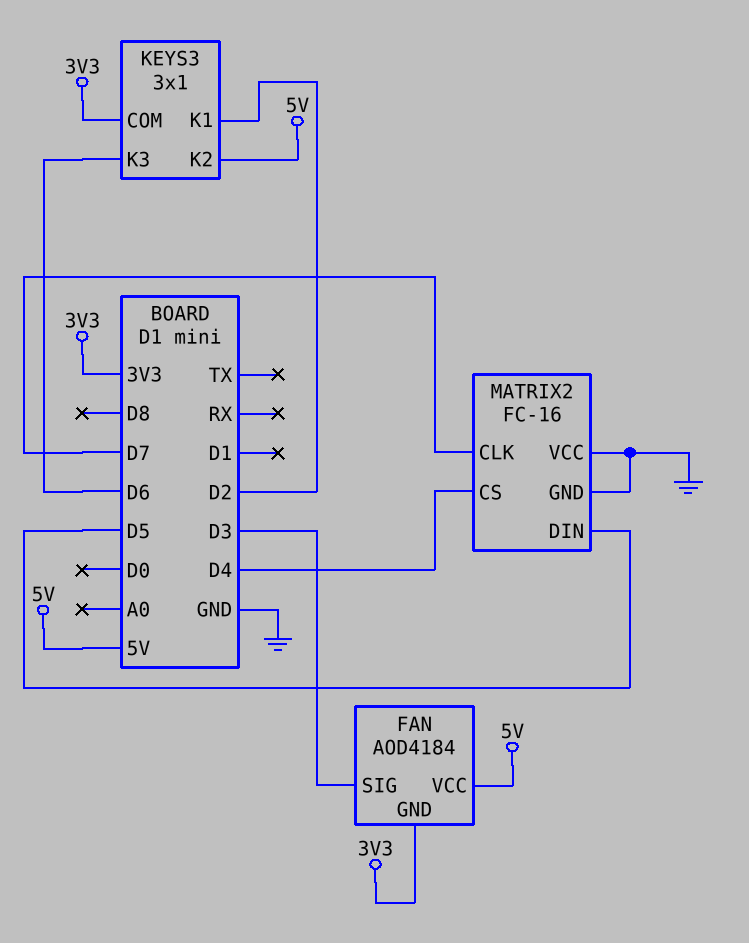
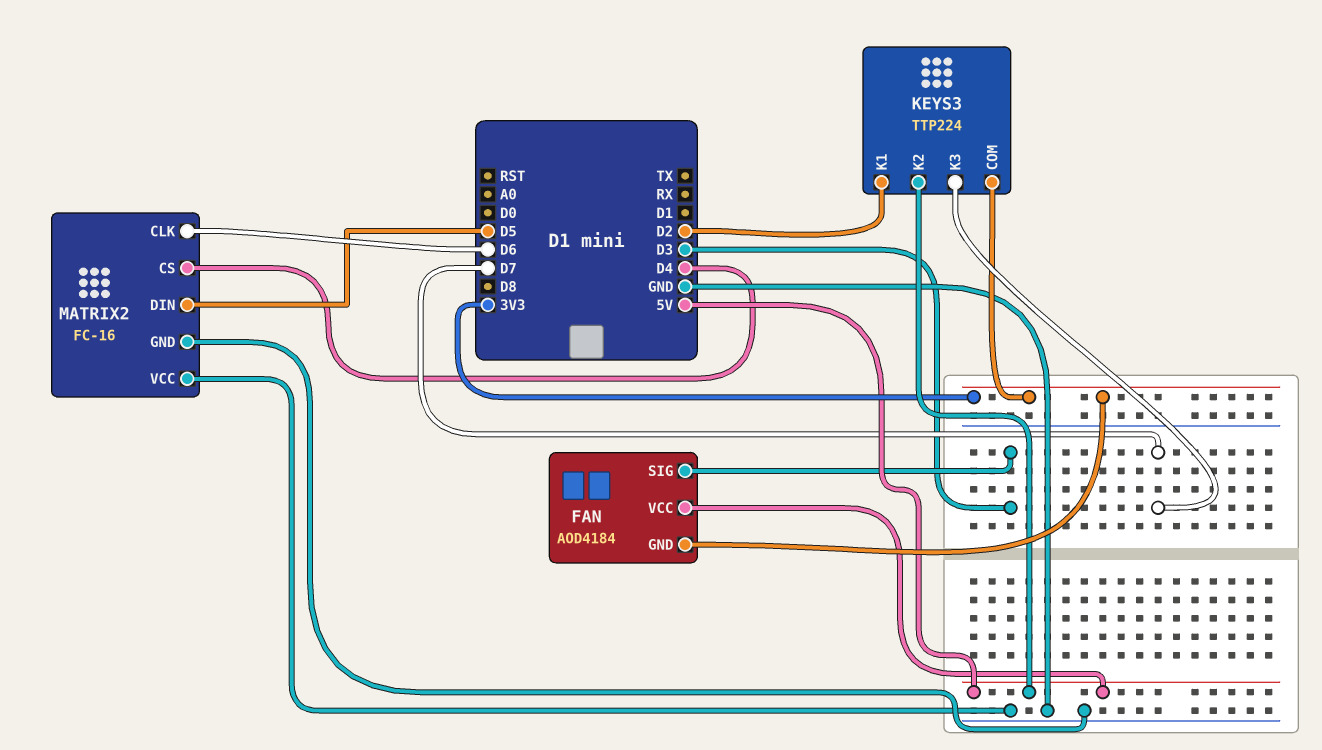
KEYS3: 3x1 -> TTP224
KEYS3 pin K3: D6 -> D7
MATRIX2 pin CLK: D7 -> D6

